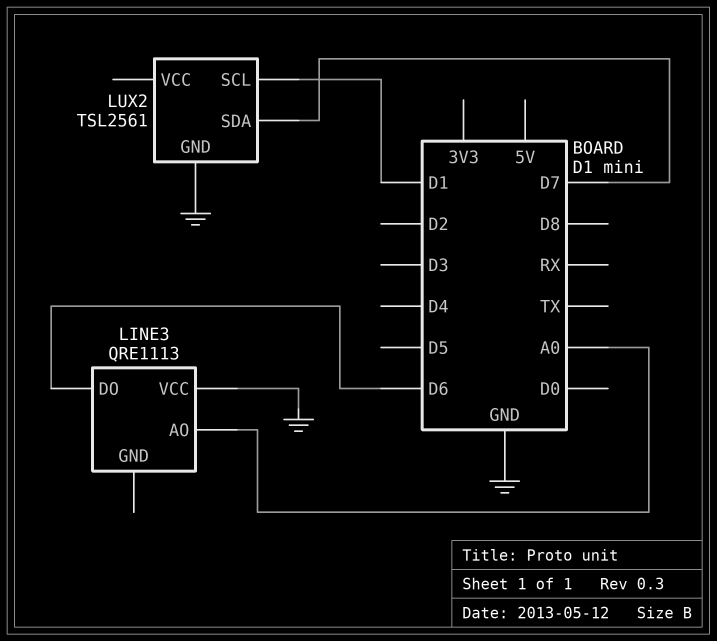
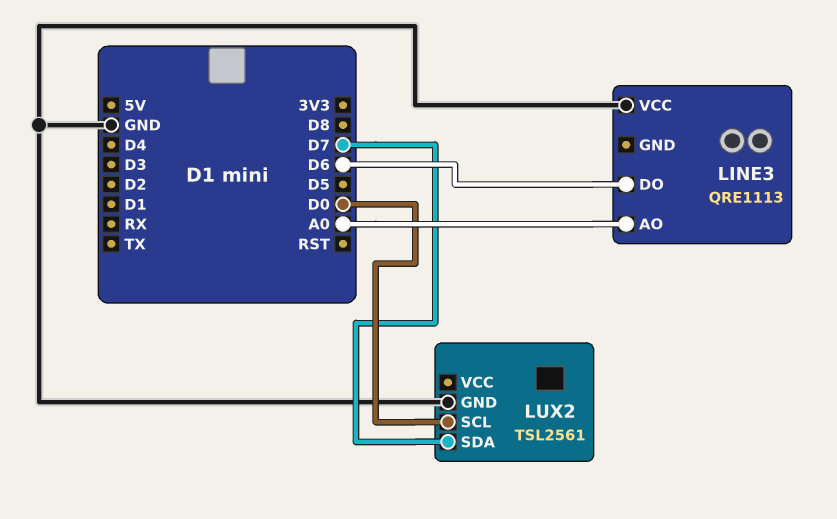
LUX2 pin SCL: D1 -> D0

